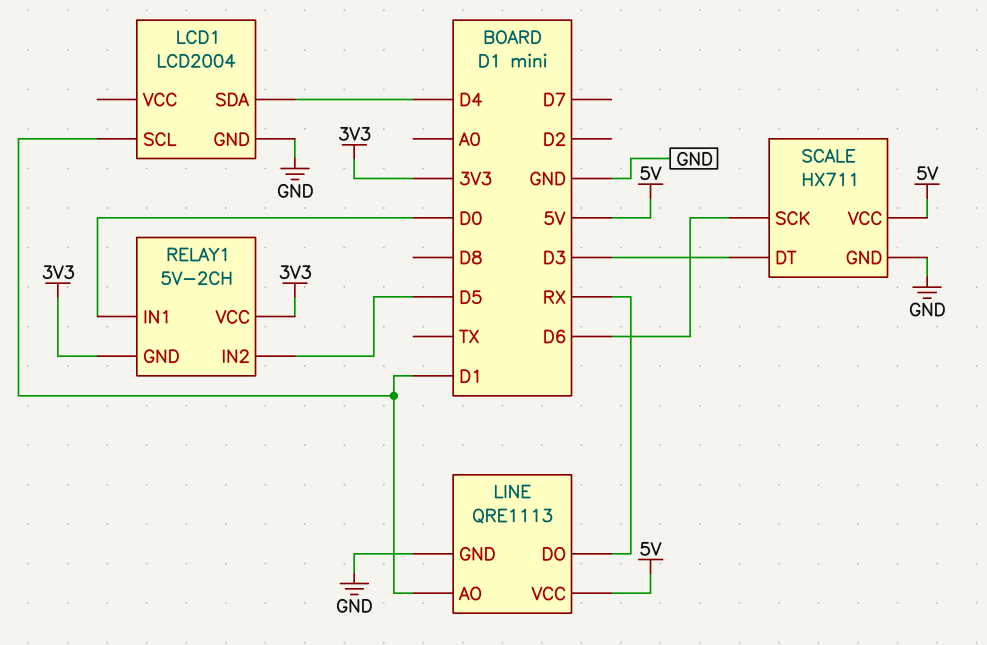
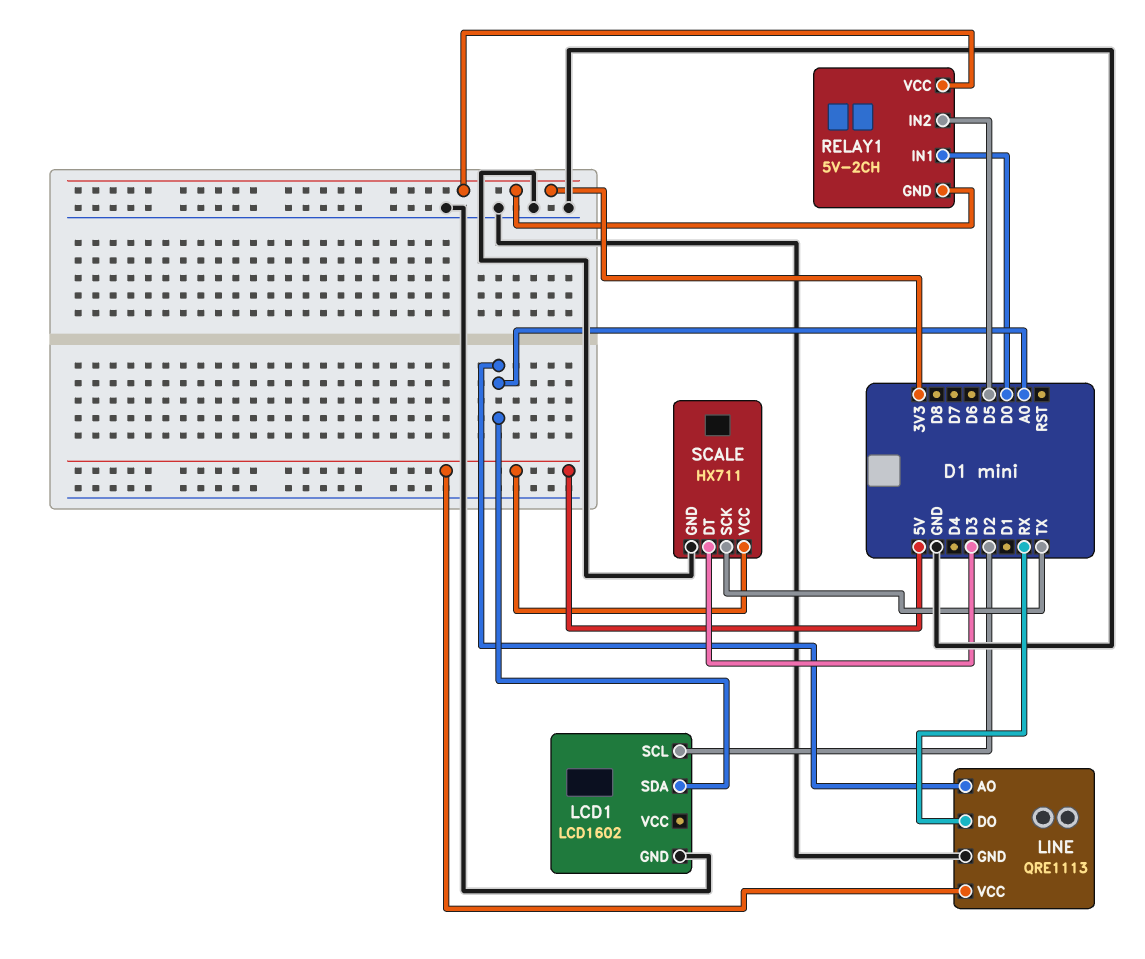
LCD1: LCD2004 -> LCD1602
LCD1 pin SCL: D1 -> D2
LCD1 pin SDA: D4 -> A0
LINE pin AO: D1 -> A0
SCALE pin SCK: D6 -> TX

